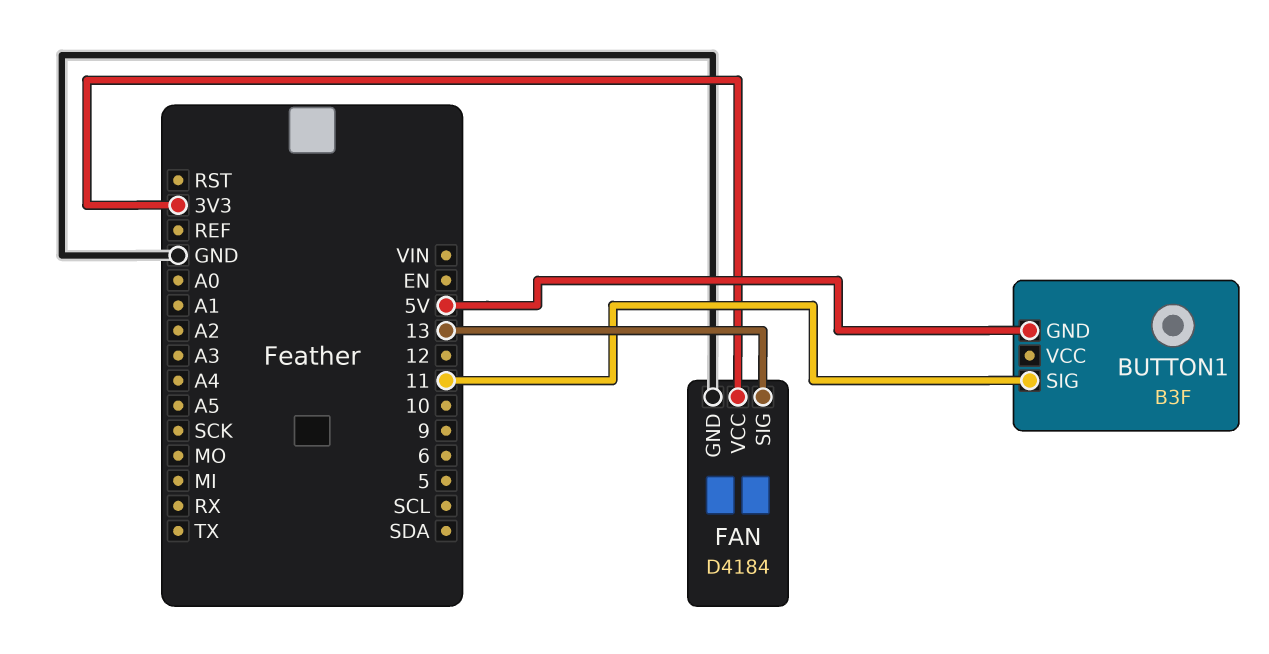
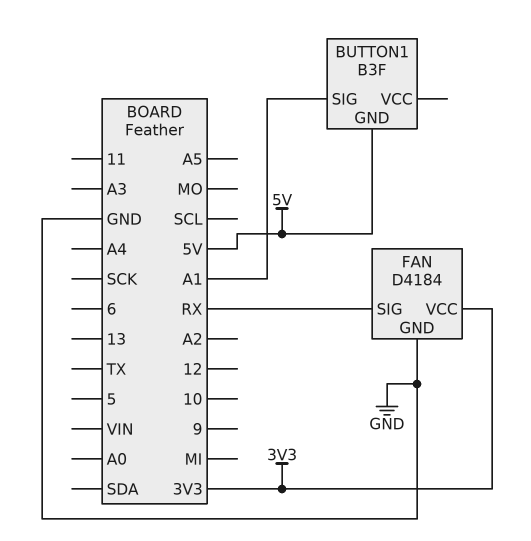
BUTTON1 pin SIG: 11 -> A1
FAN pin SIG: 13 -> RX

